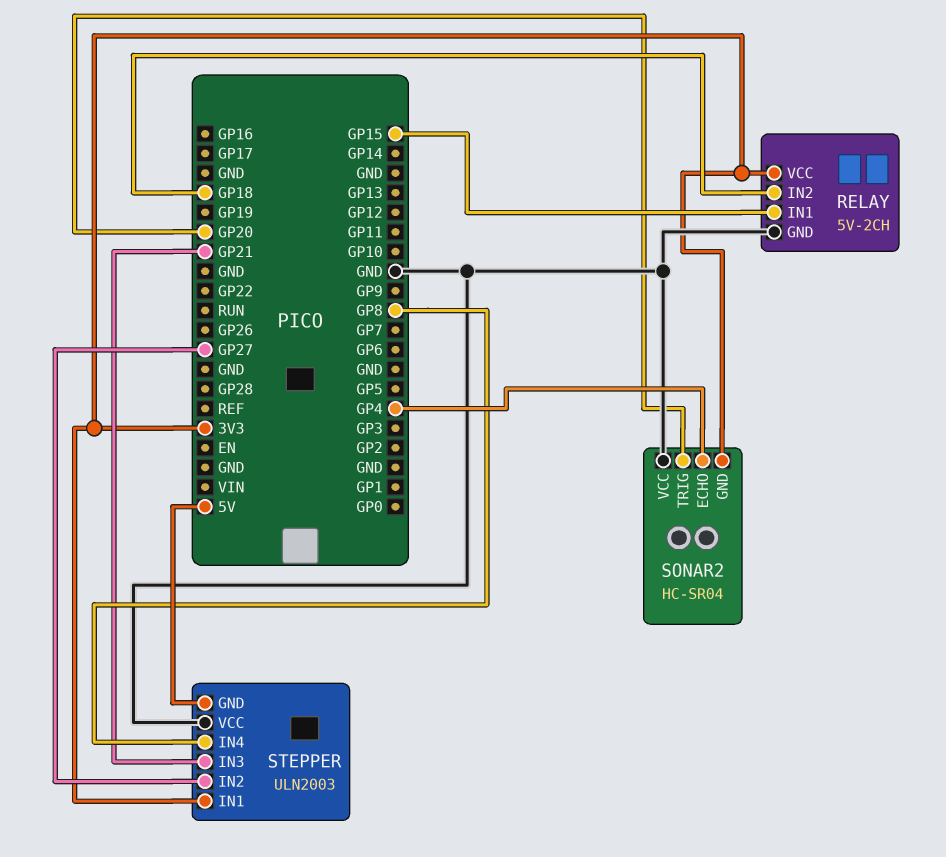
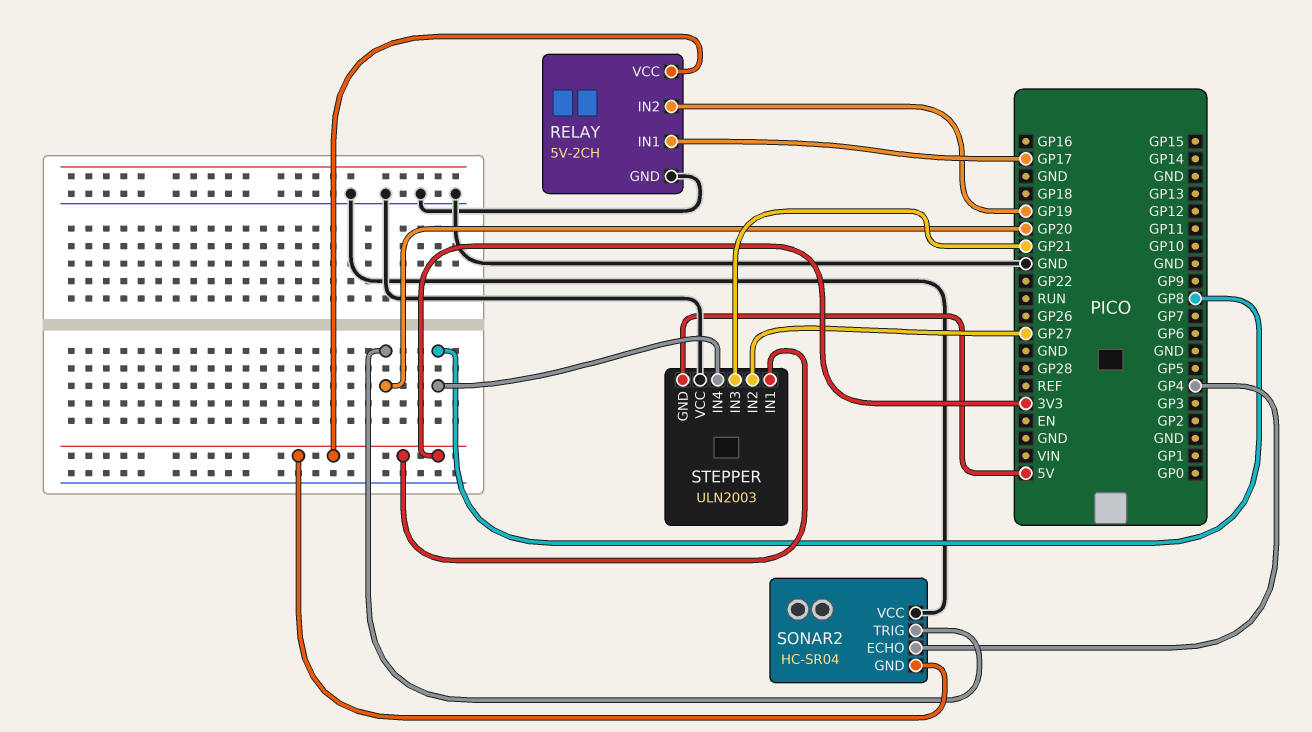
RELAY pin IN1: GP15 -> GP17
RELAY pin IN2: GP18 -> GP19

